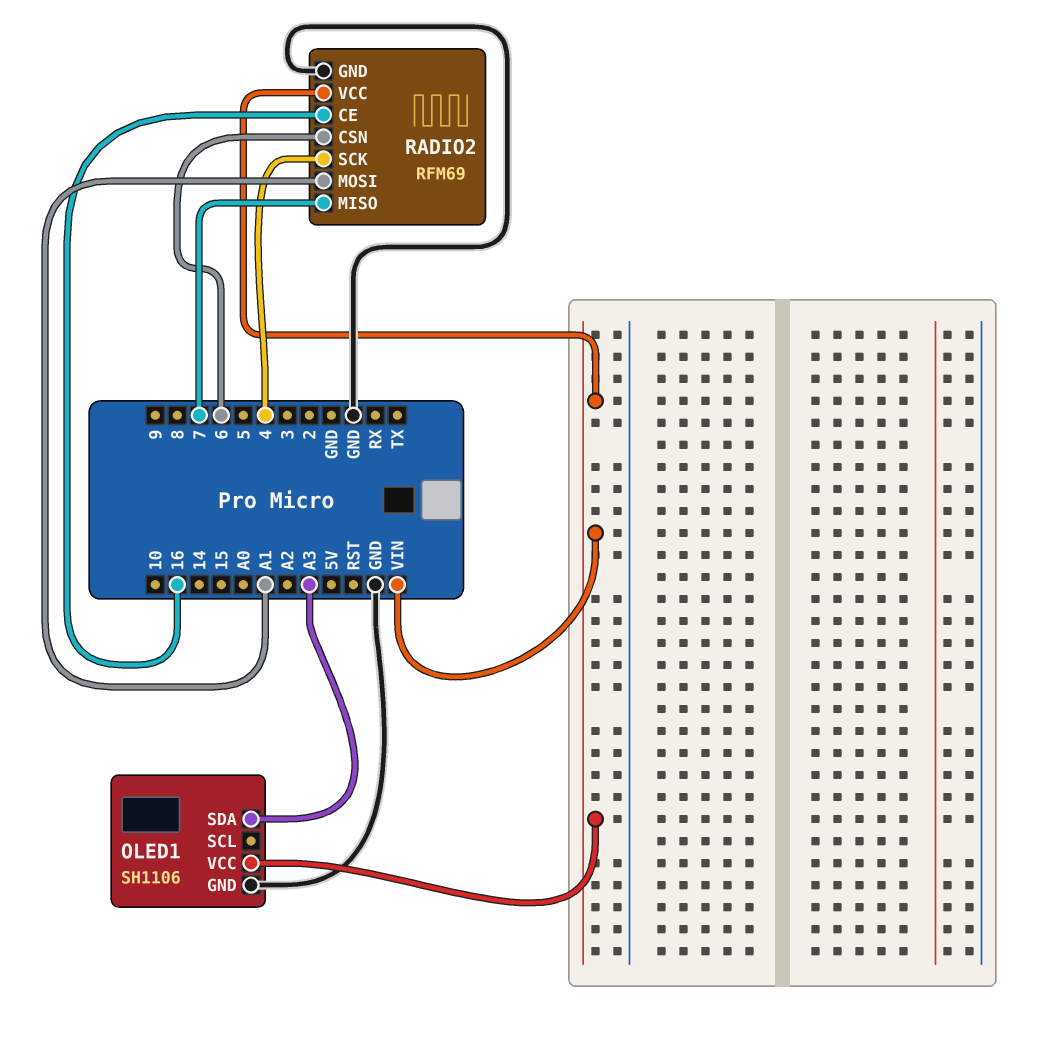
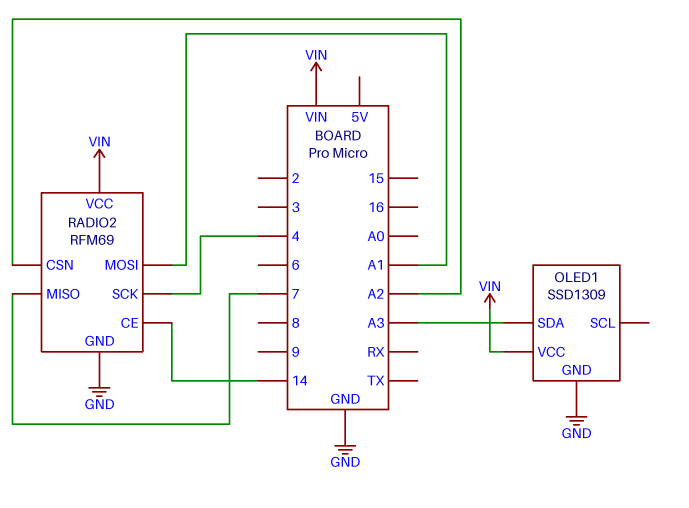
OLED1: SH1106 -> SSD1309
RADIO2 pin CE: 16 -> 14
RADIO2 pin CSN: 6 -> A2

